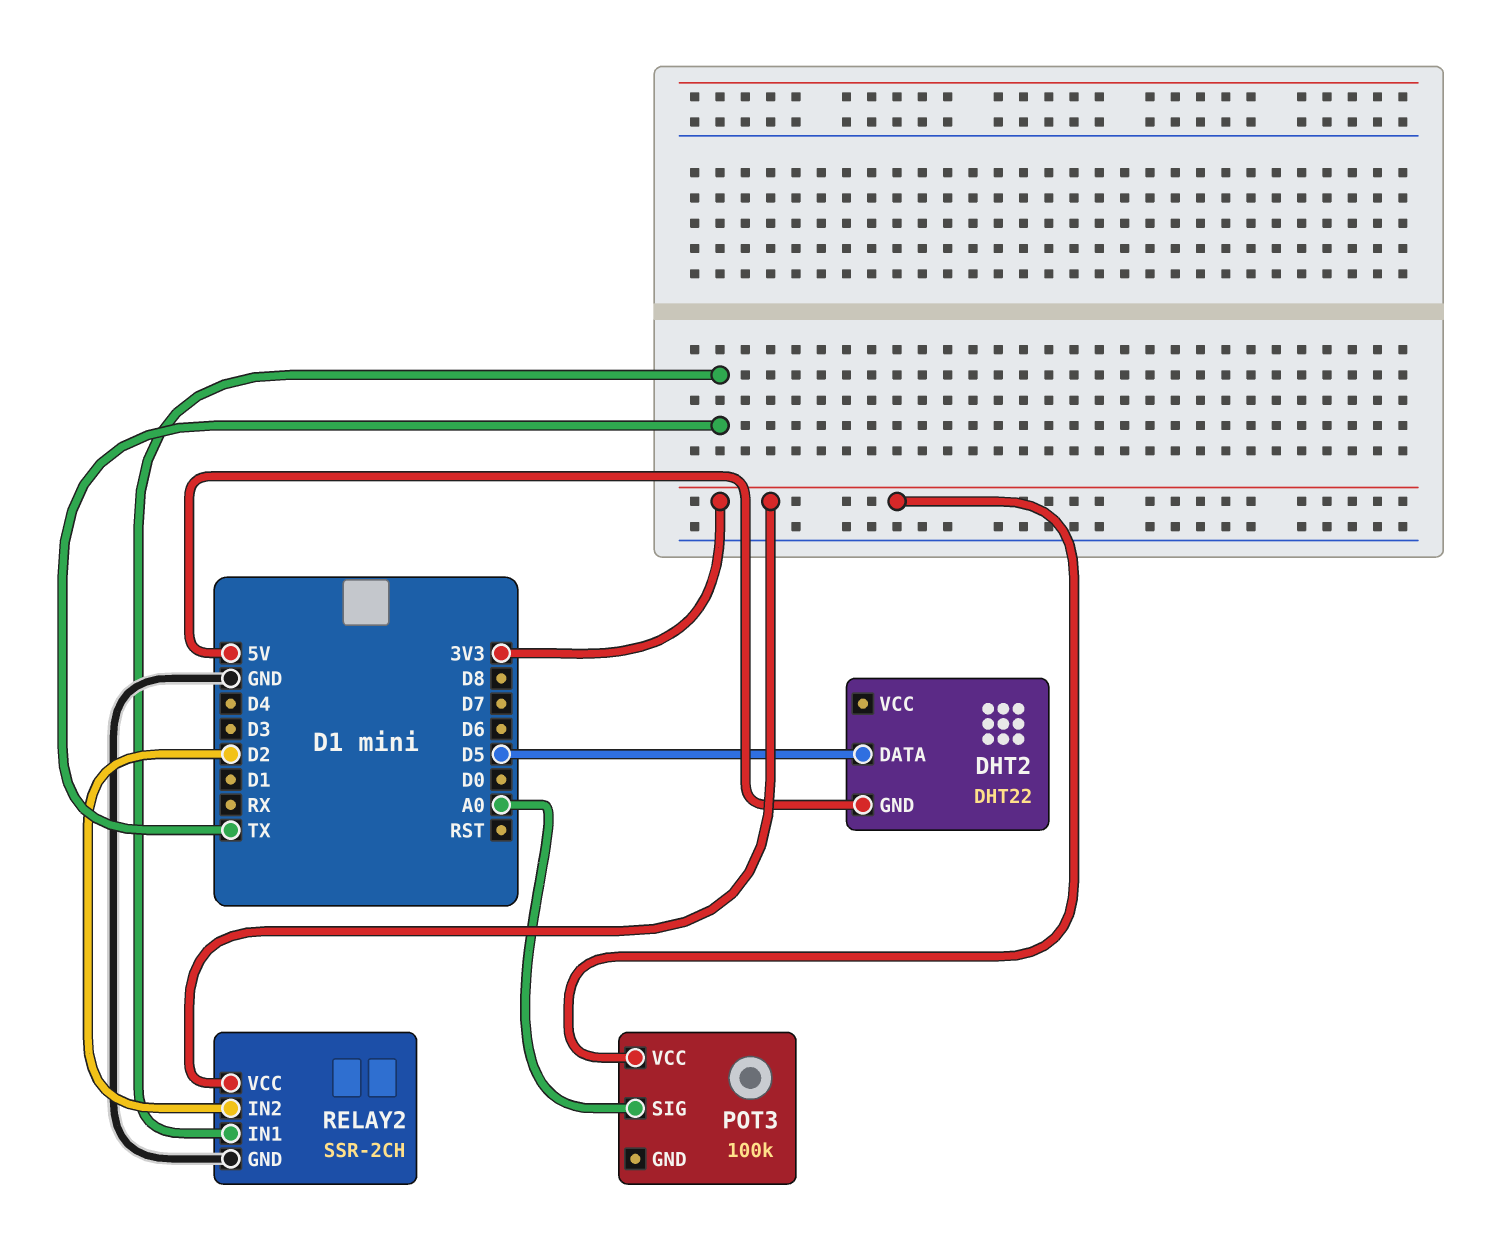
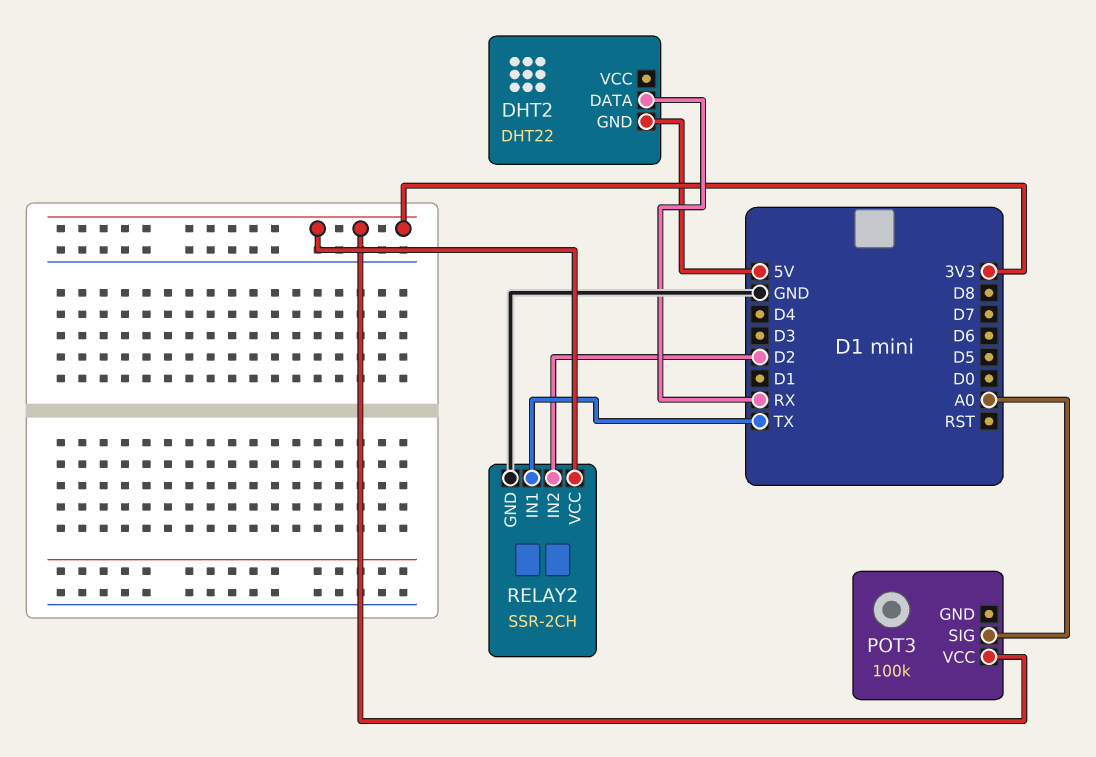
DHT2 pin DATA: D5 -> RX

